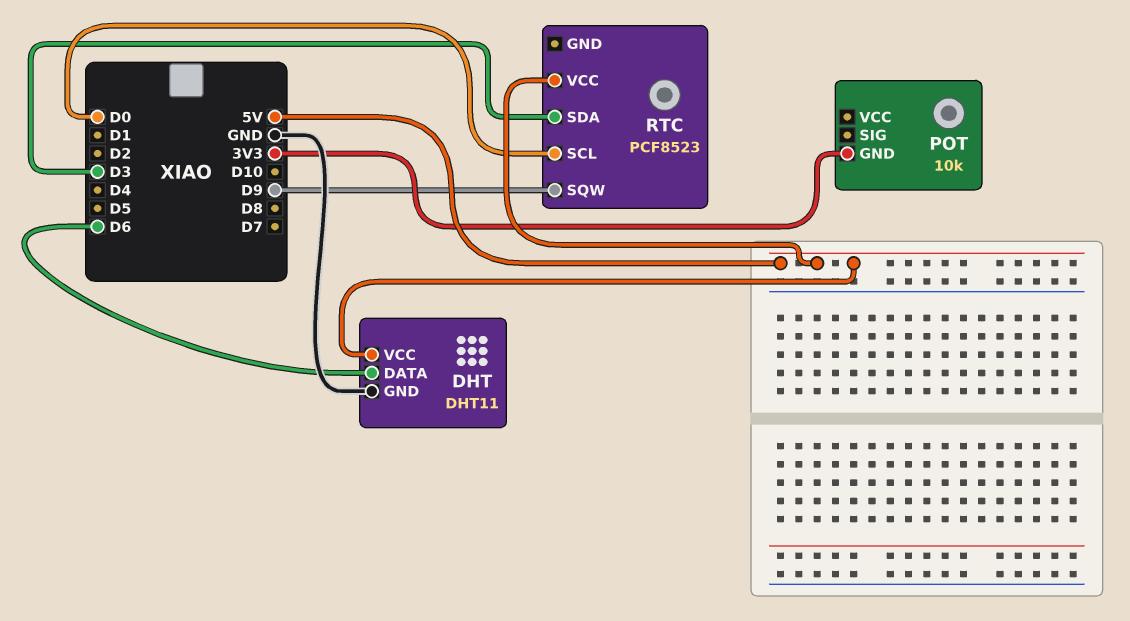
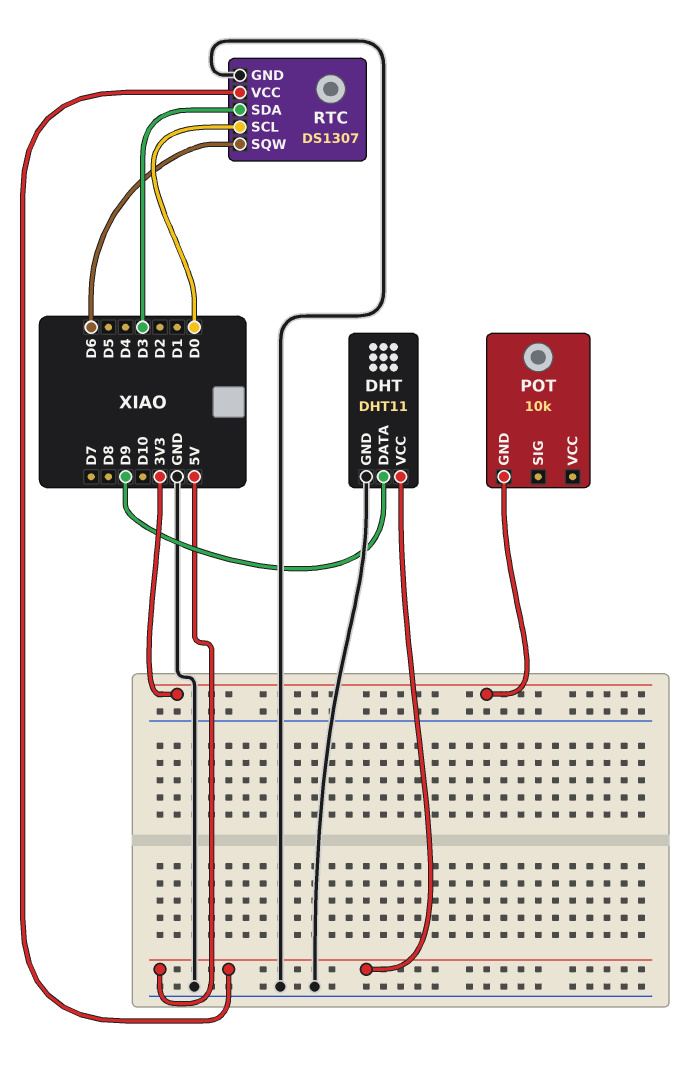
DHT pin DATA: D6 -> D9
RTC: PCF8523 -> DS1307
RTC pin GND: none -> GND
RTC pin SQW: D9 -> D6

